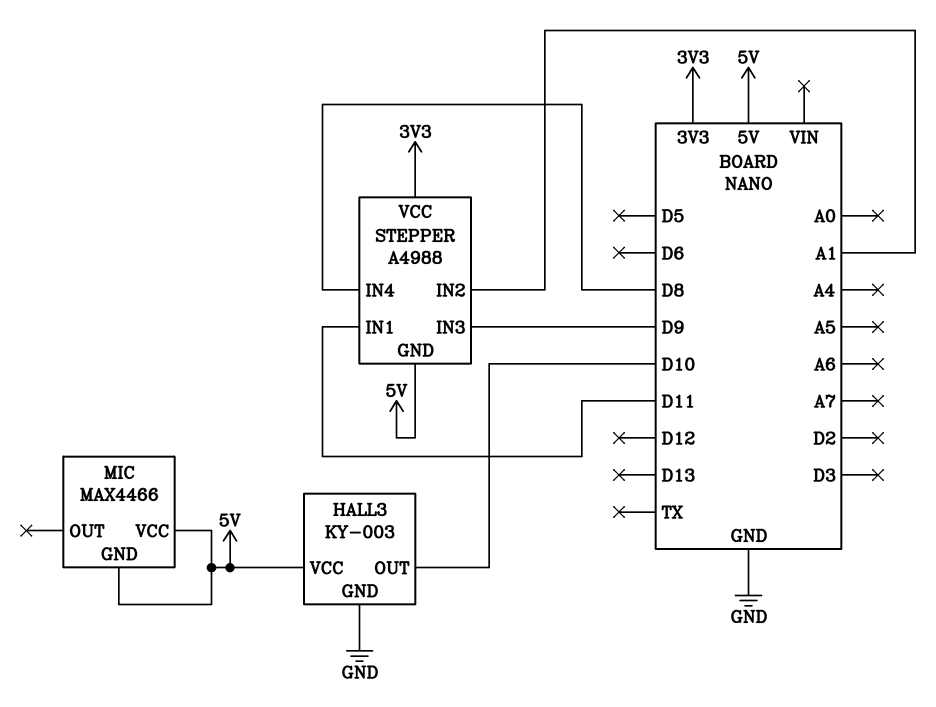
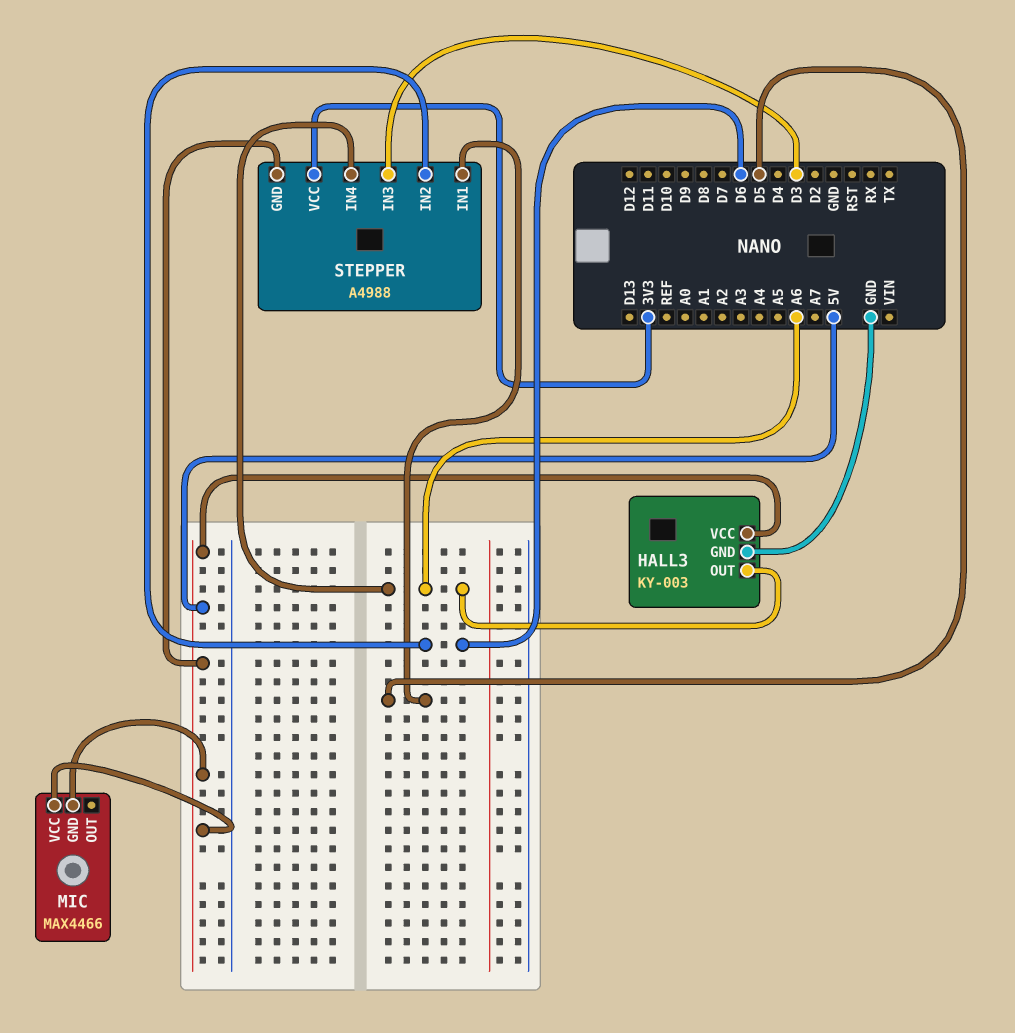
HALL3 pin OUT: D10 -> A6
STEPPER pin IN1: D11 -> D5
STEPPER pin IN2: A1 -> D6
STEPPER pin IN3: D9 -> D3
STEPPER pin IN4: D8 -> A6

